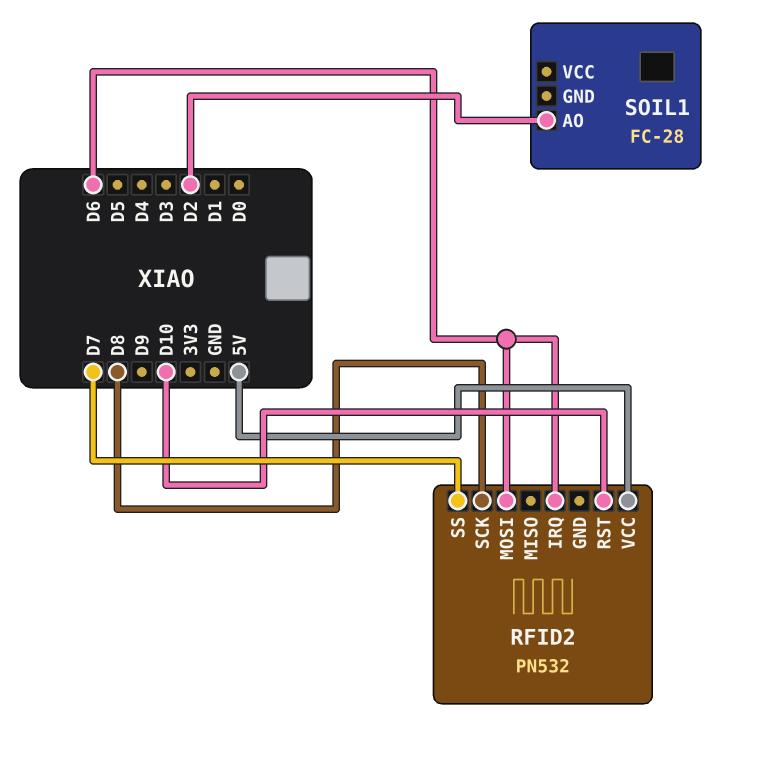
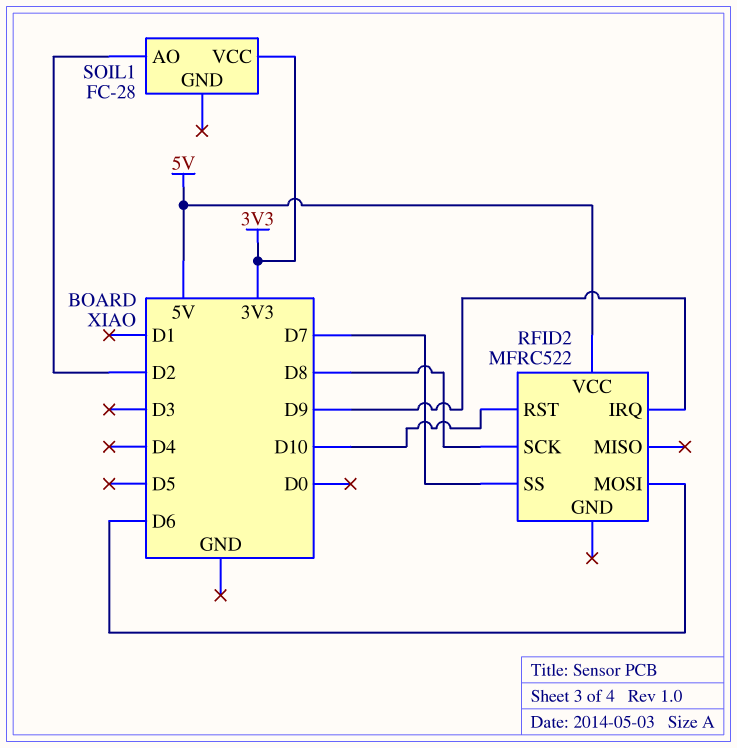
RFID2: PN532 -> MFRC522
RFID2 pin IRQ: D6 -> D9
SOIL1 pin VCC: none -> 3V3

